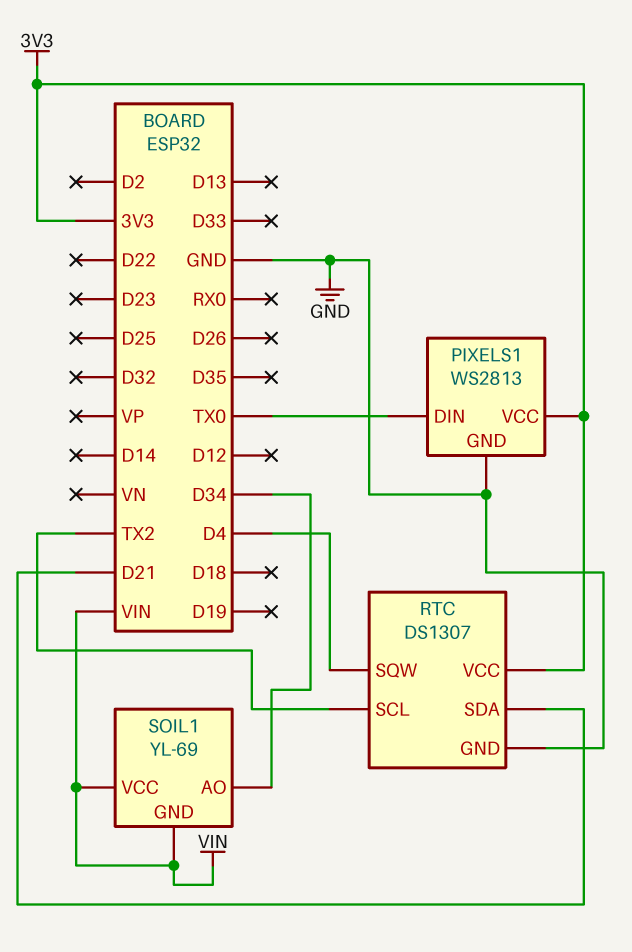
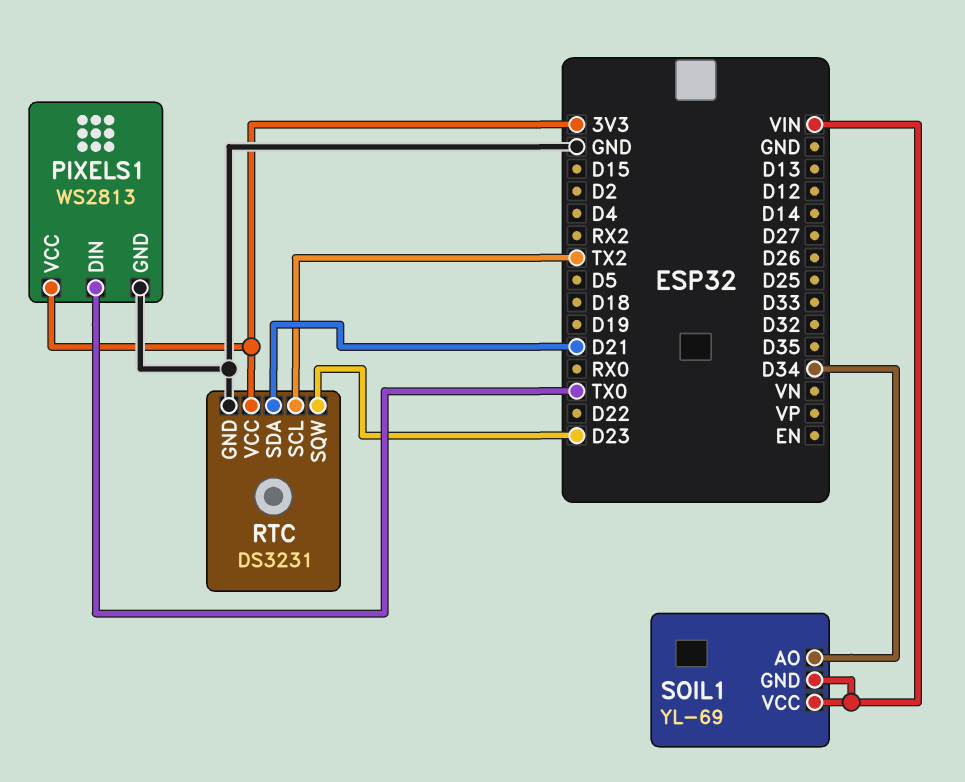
RTC: DS1307 -> DS3231
RTC pin SQW: D4 -> D23

